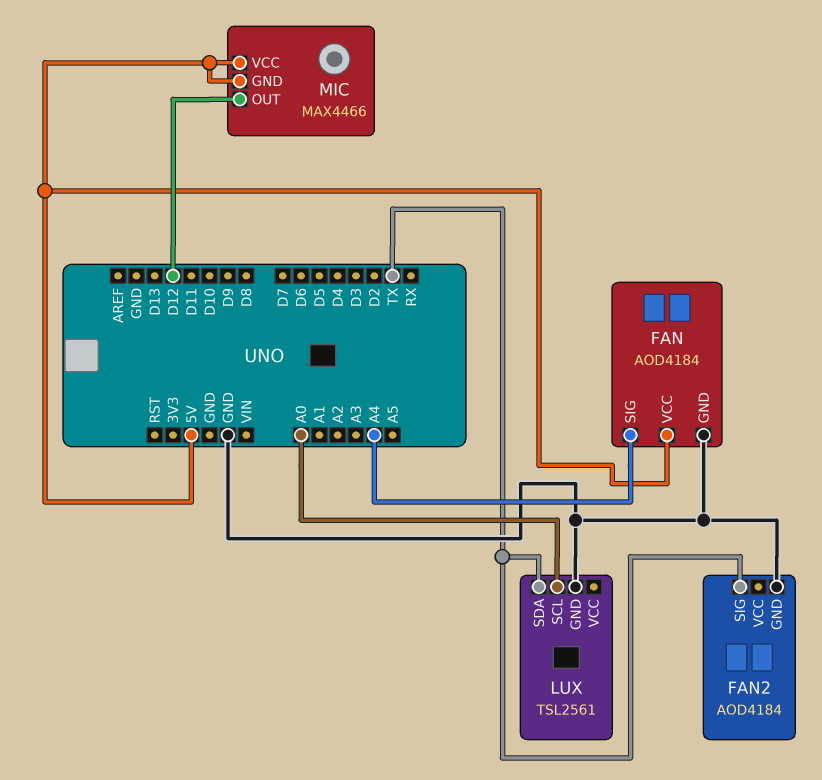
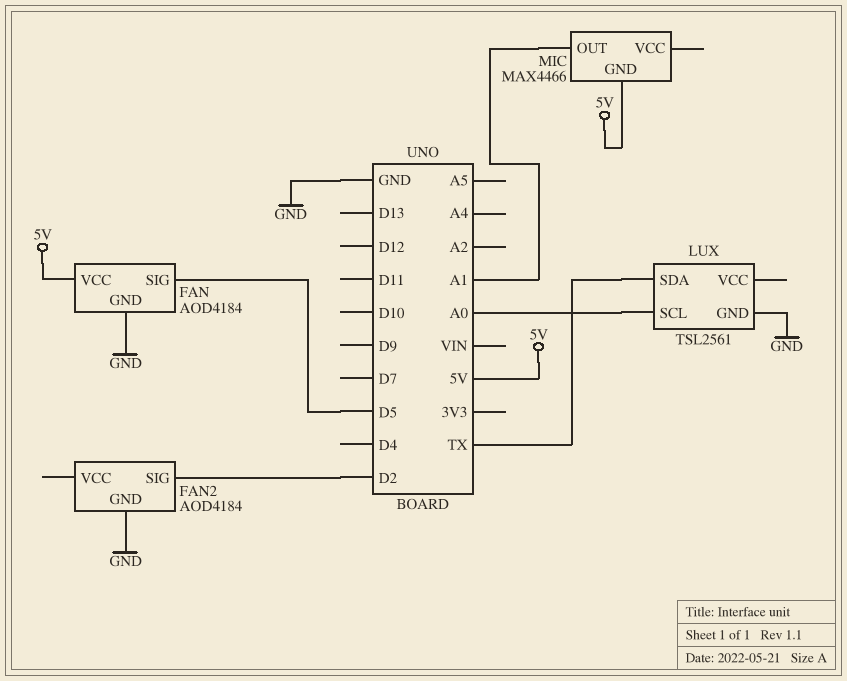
FAN pin SIG: A4 -> D5
FAN2 pin SIG: TX -> D2
MIC pin OUT: D12 -> A1
MIC pin VCC: 5V -> none

